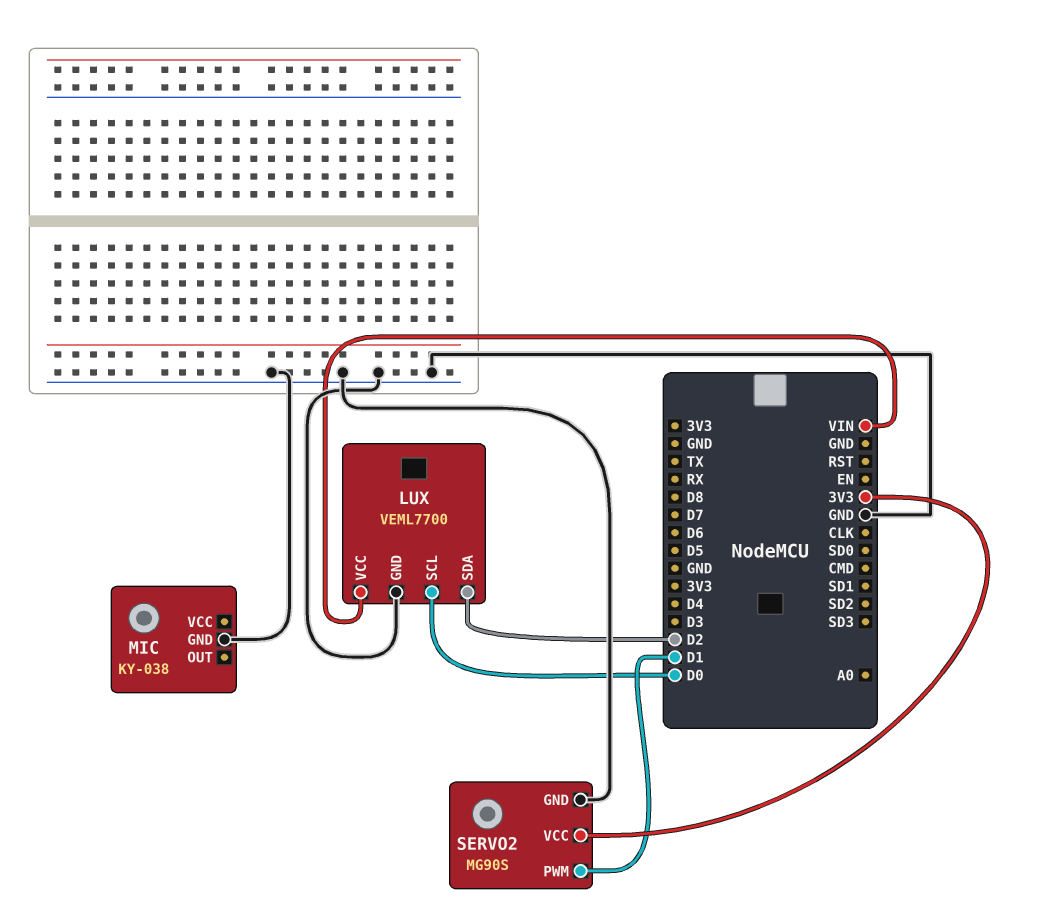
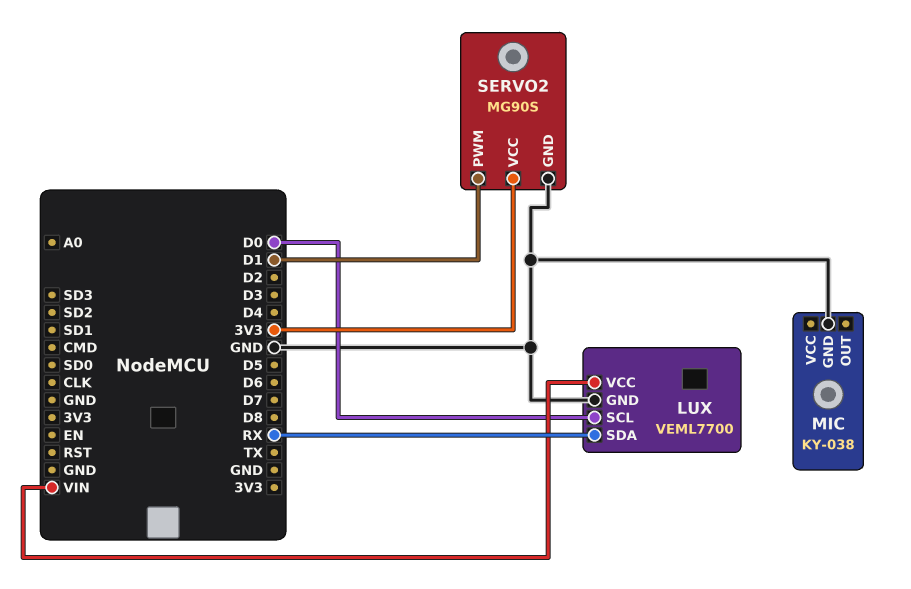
LUX pin SDA: D2 -> RX

